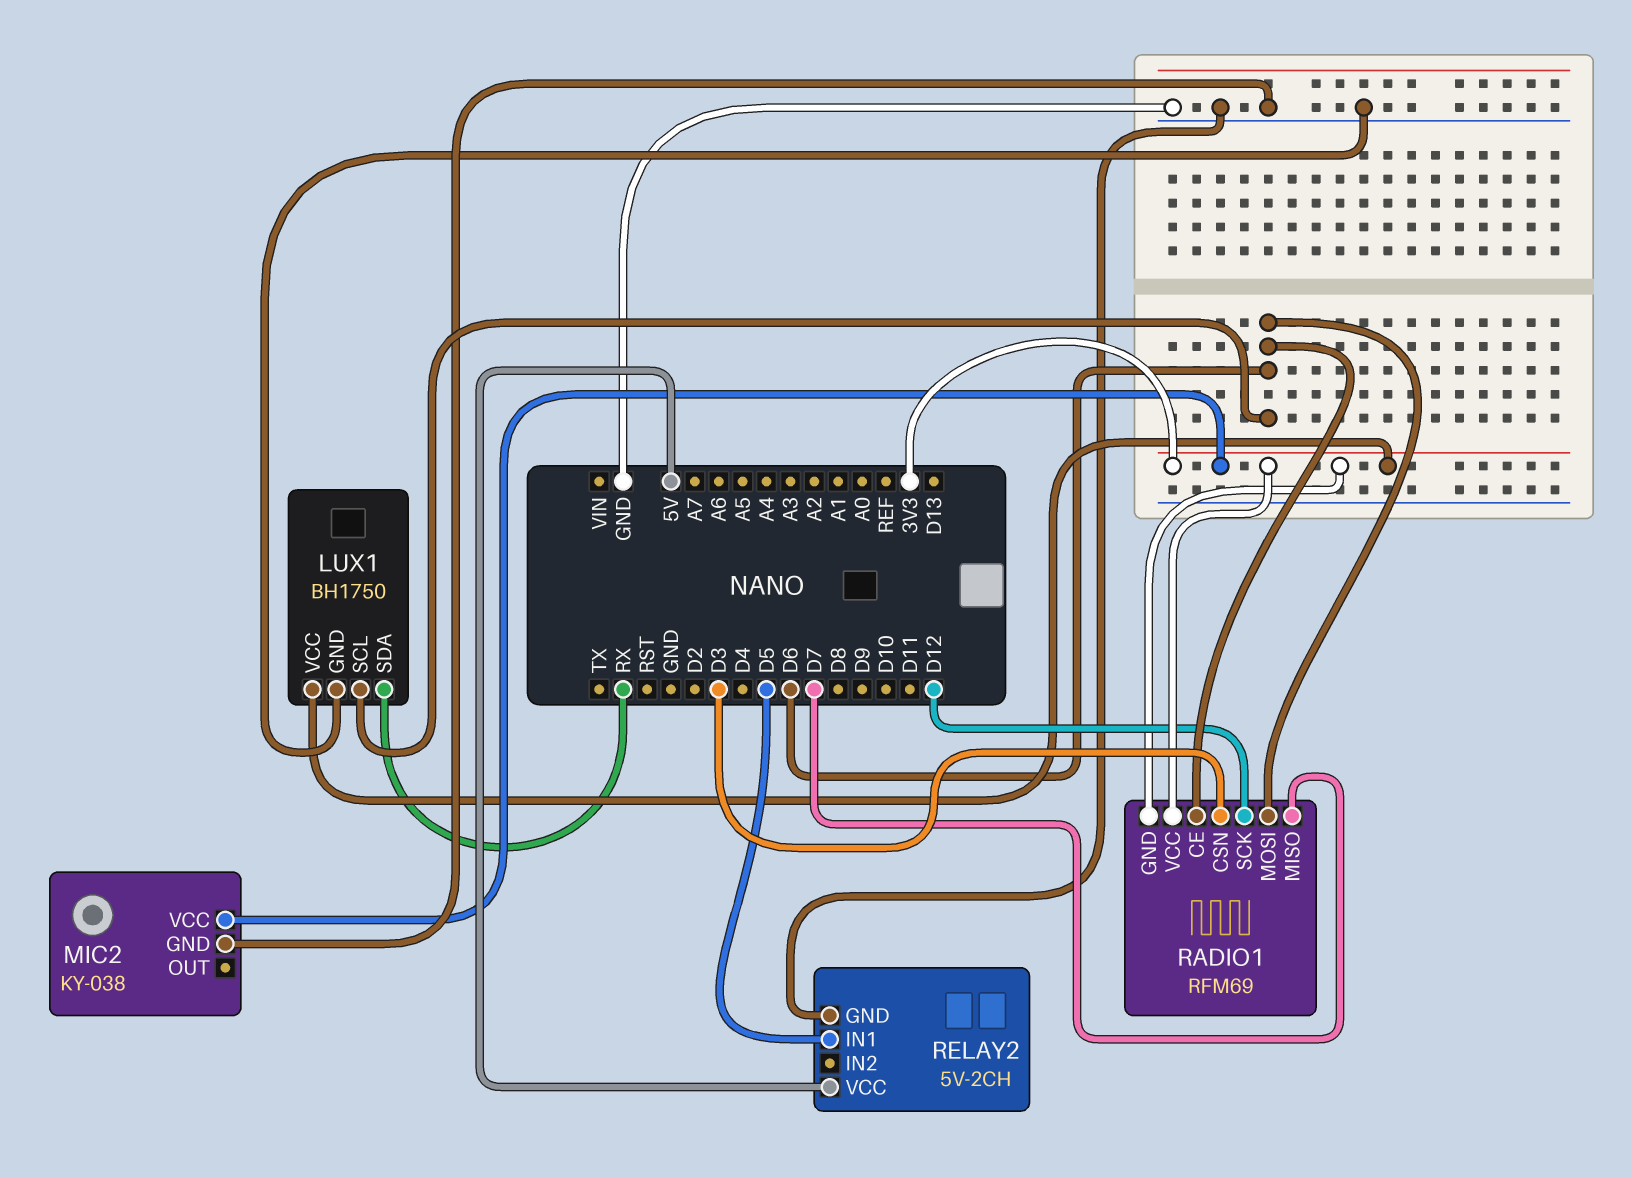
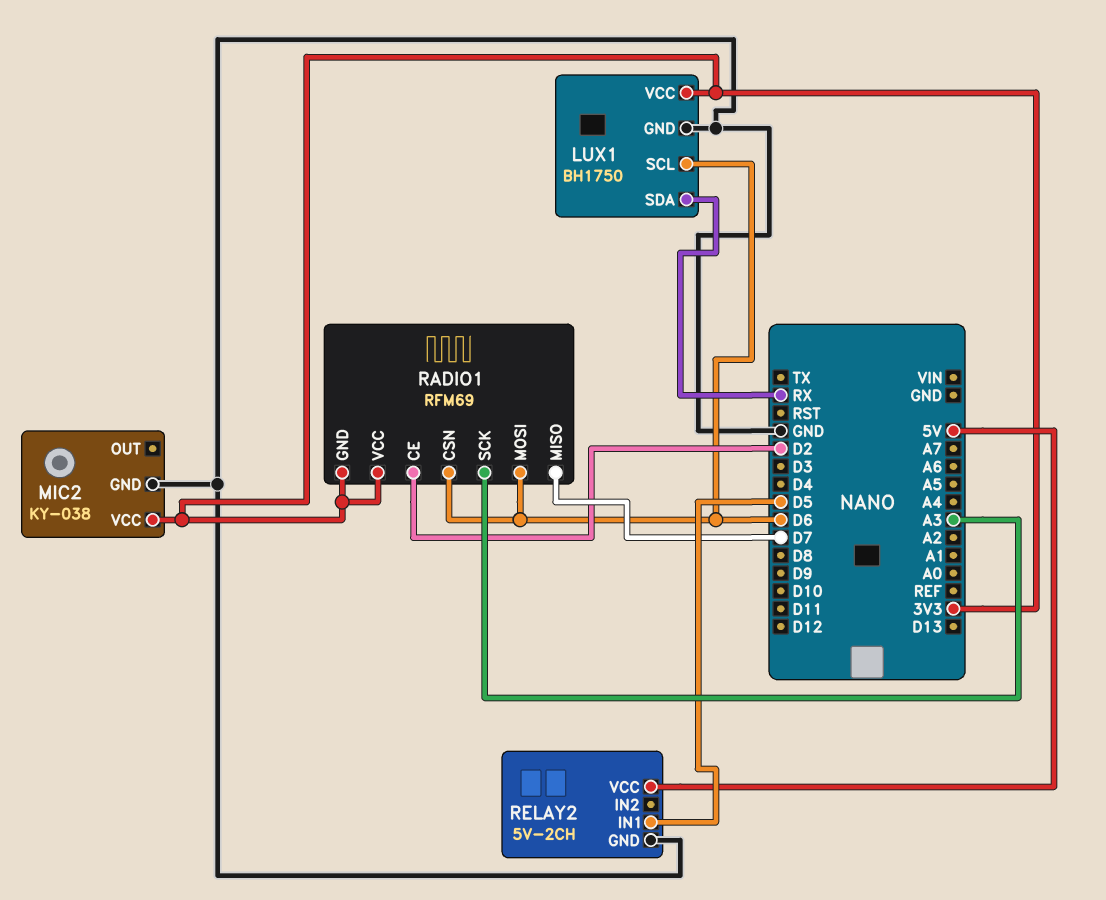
RADIO1 pin CE: D6 -> D2
RADIO1 pin CSN: D3 -> D6
RADIO1 pin SCK: D12 -> A3

